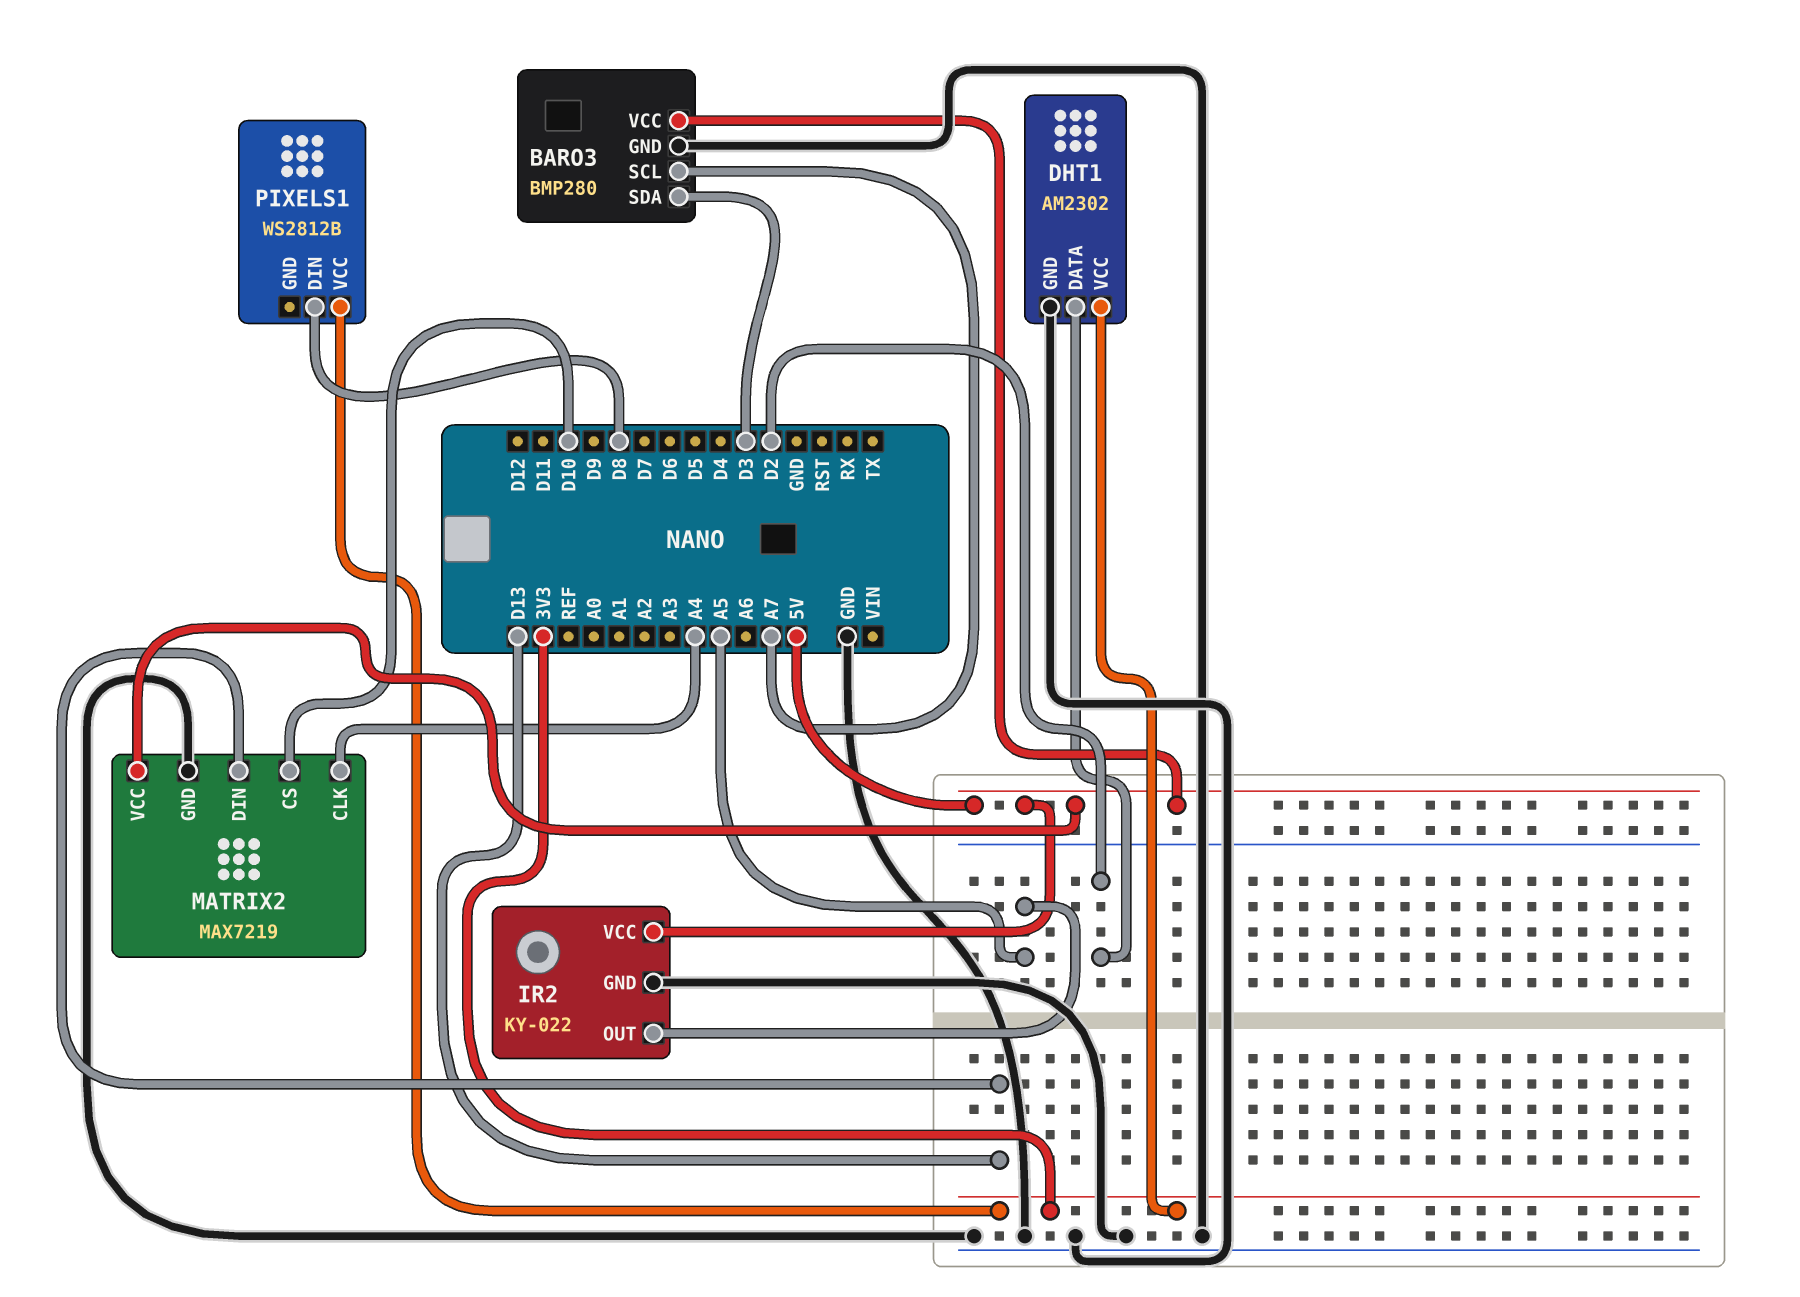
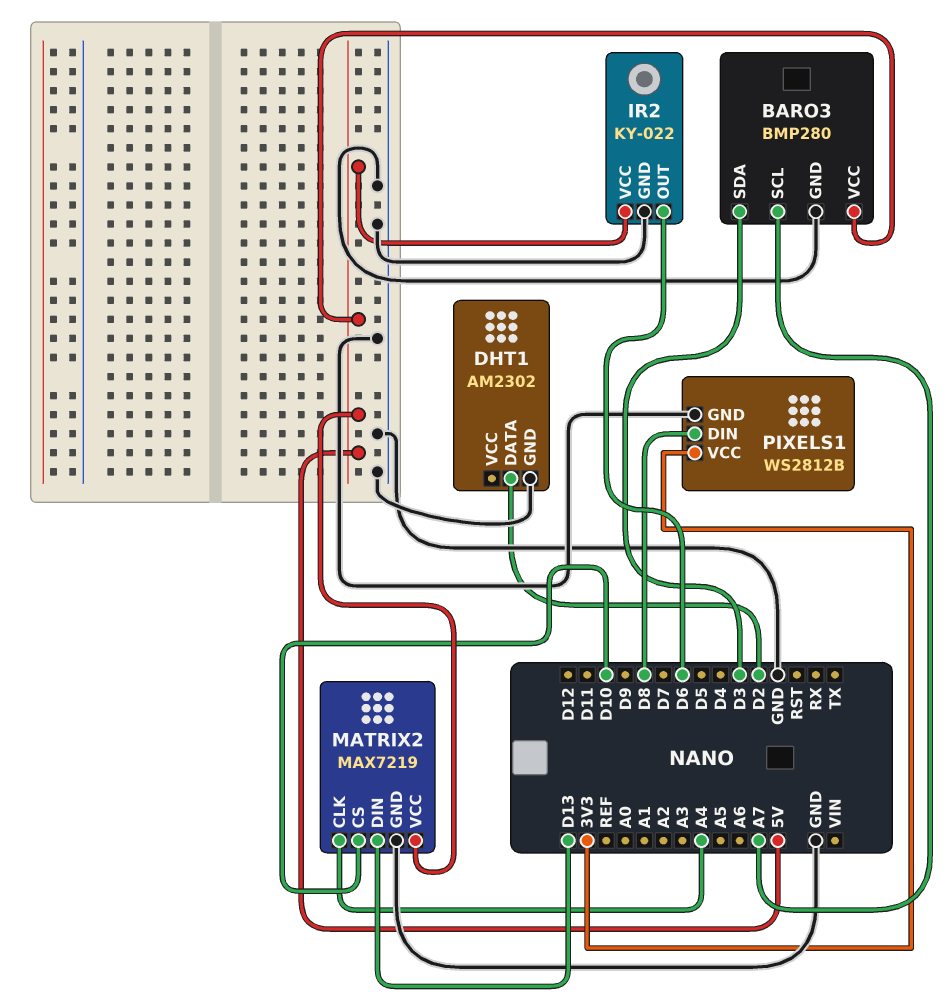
DHT1 pin VCC: 3V3 -> none
IR2 pin OUT: A5 -> D6
PIXELS1 pin GND: none -> GND

